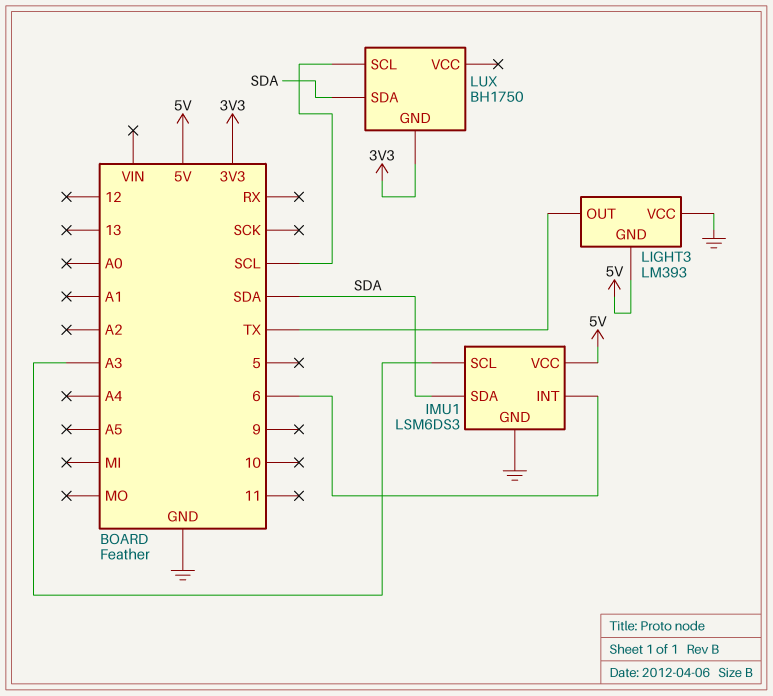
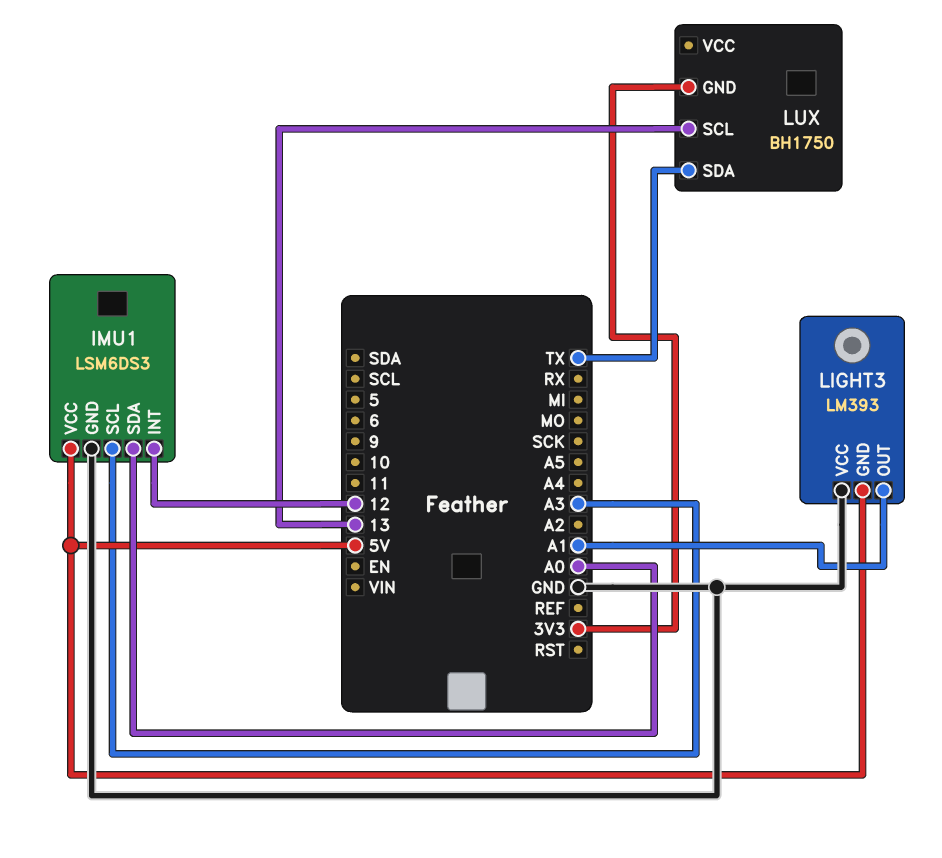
IMU1 pin INT: 6 -> 12
IMU1 pin SDA: SDA -> A0
LIGHT3 pin OUT: TX -> A1
LUX pin SCL: SCL -> 13
LUX pin SDA: SDA -> TX

